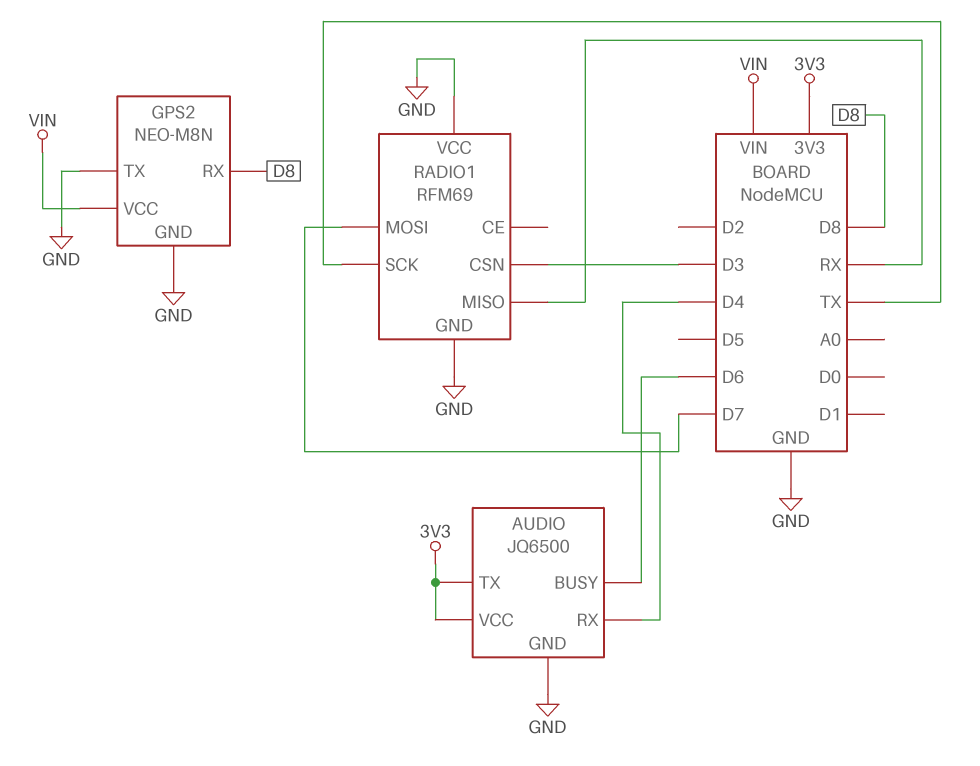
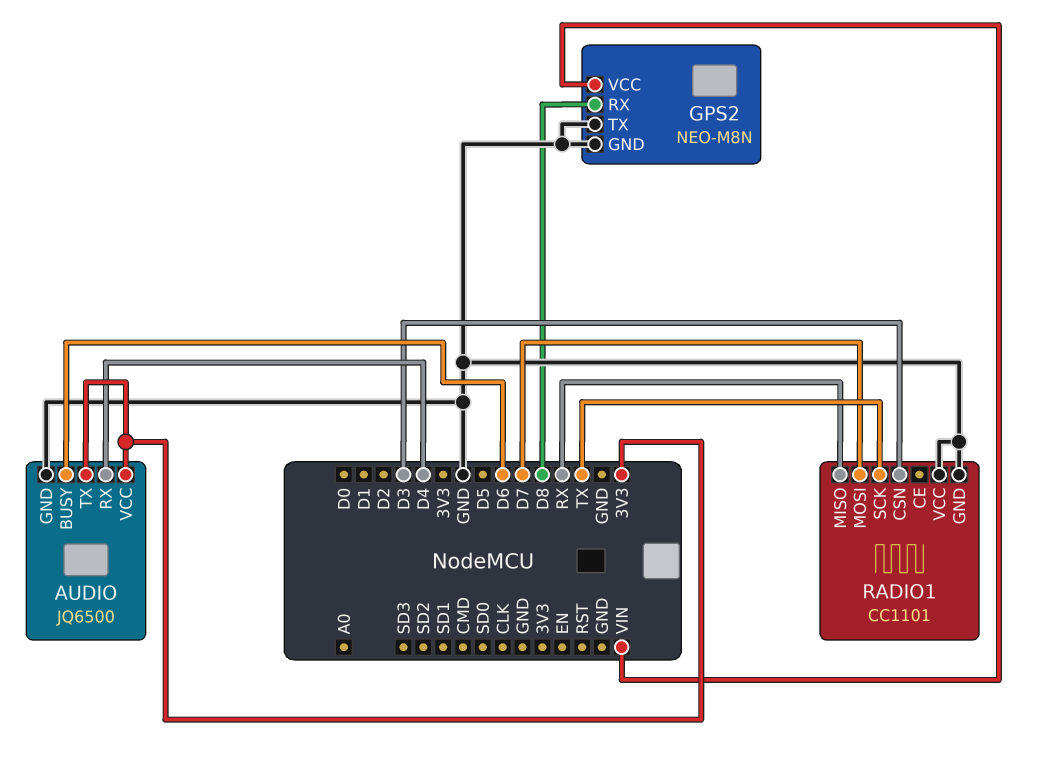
RADIO1: RFM69 -> CC1101

